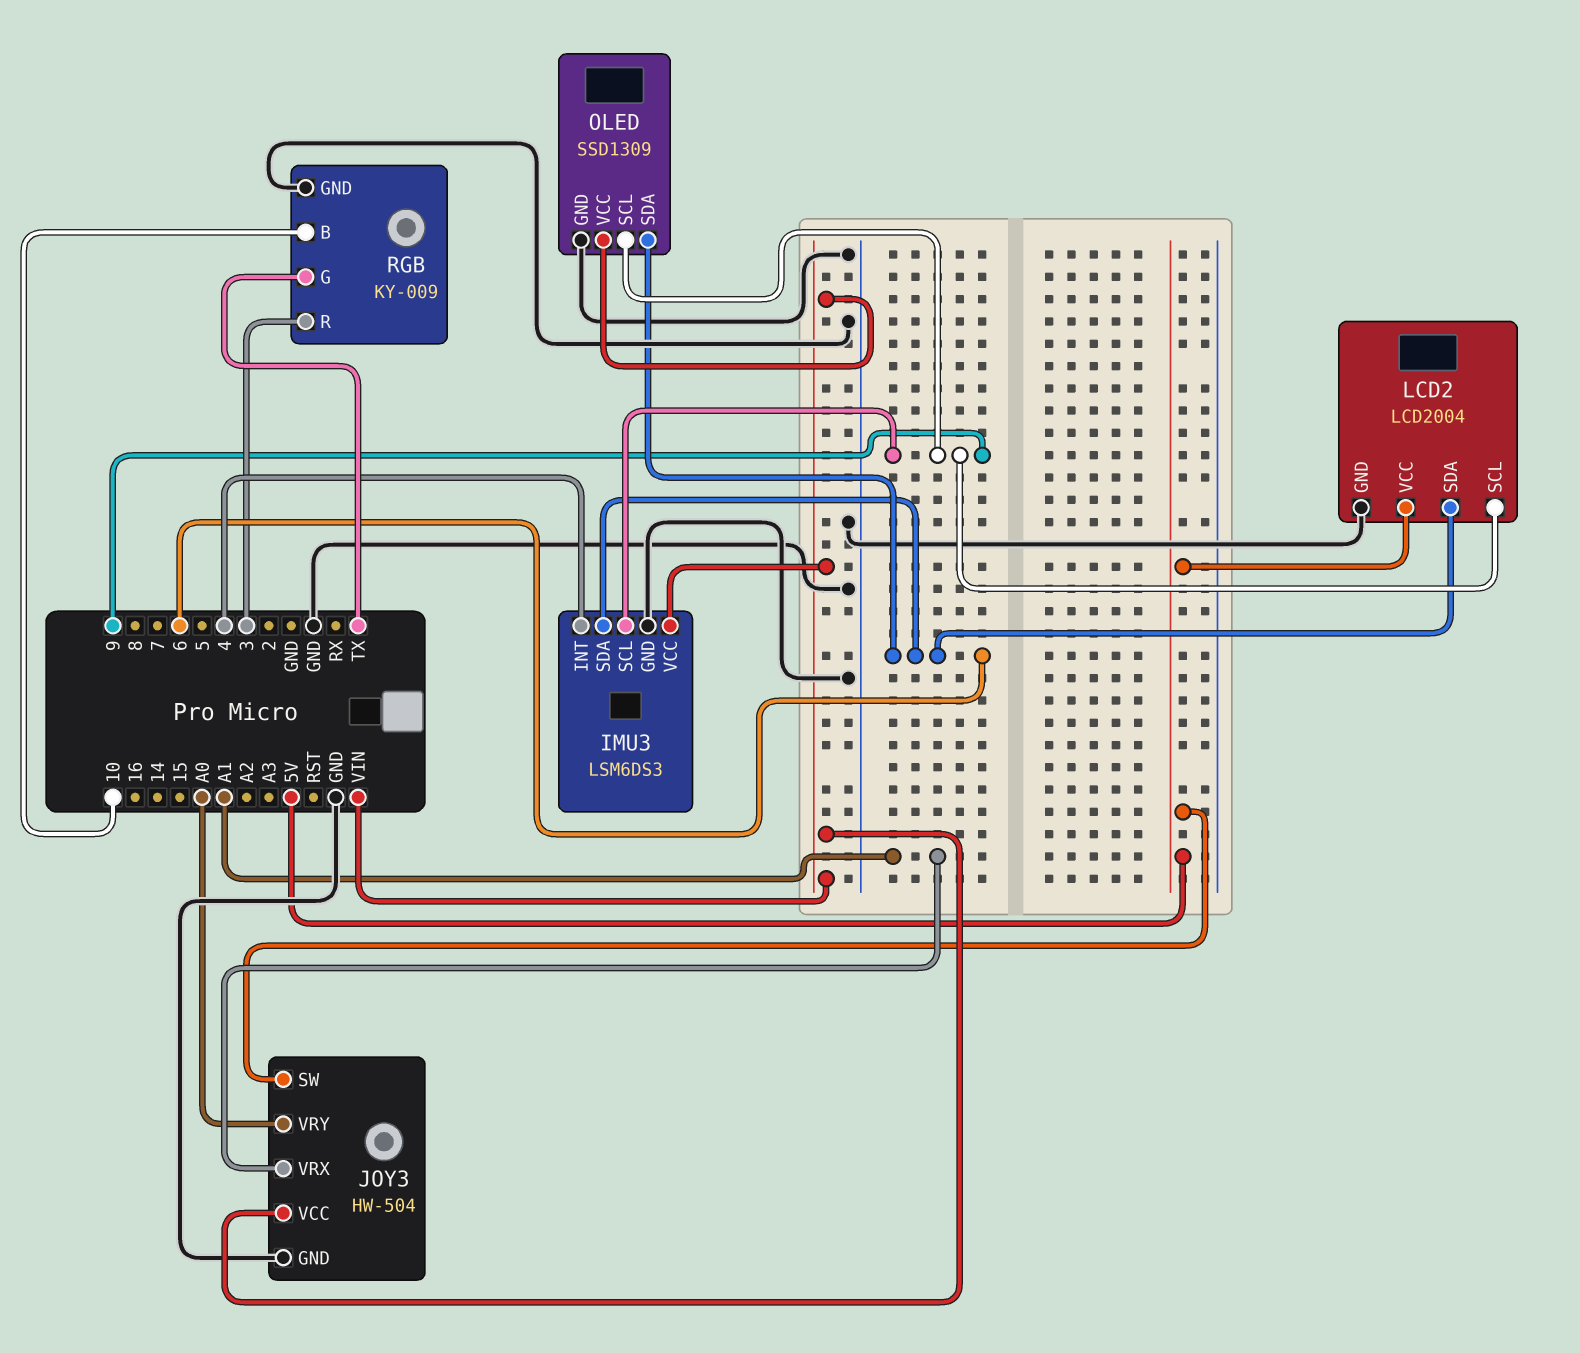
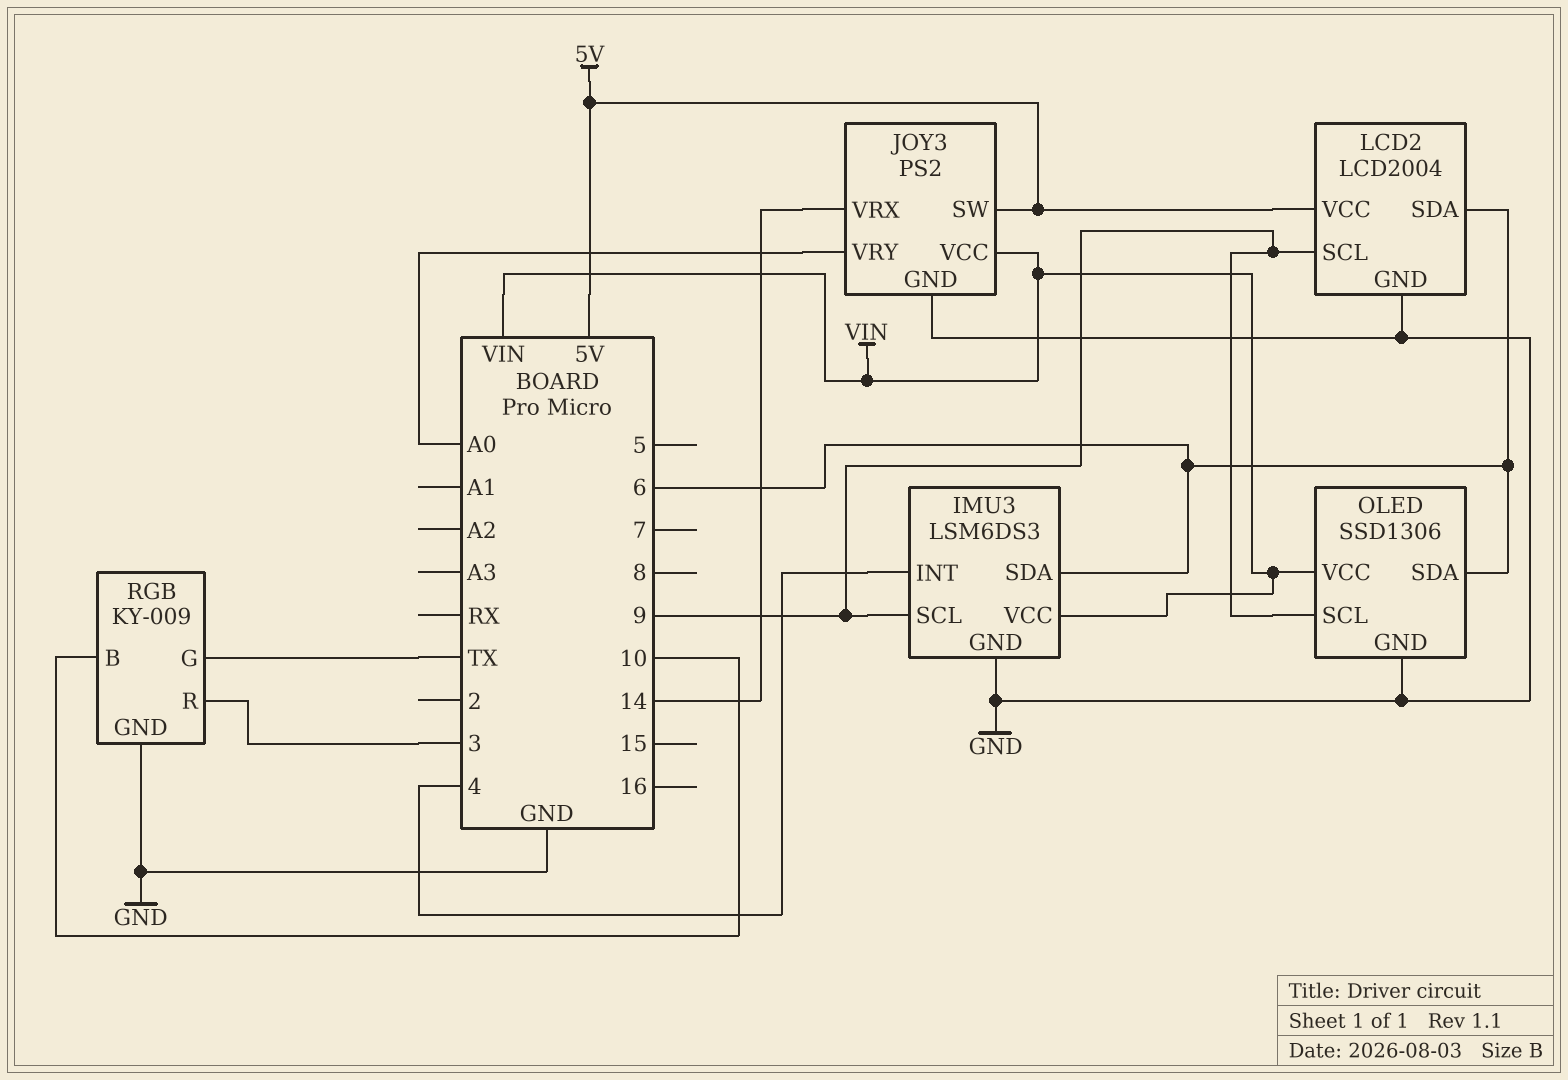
JOY3: HW-504 -> PS2
JOY3 pin VRX: A1 -> 14
OLED: SSD1309 -> SSD1306

